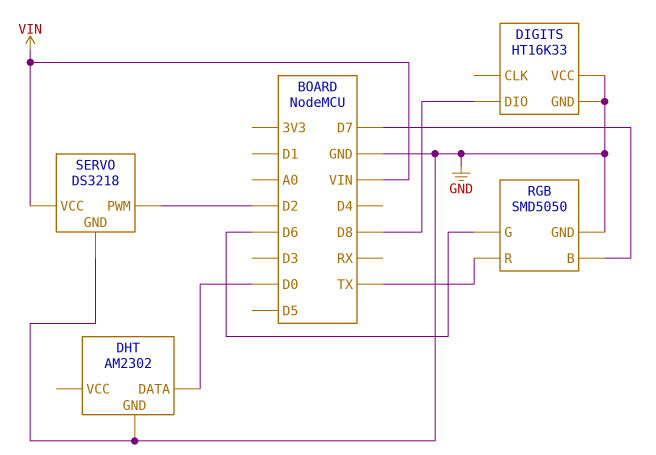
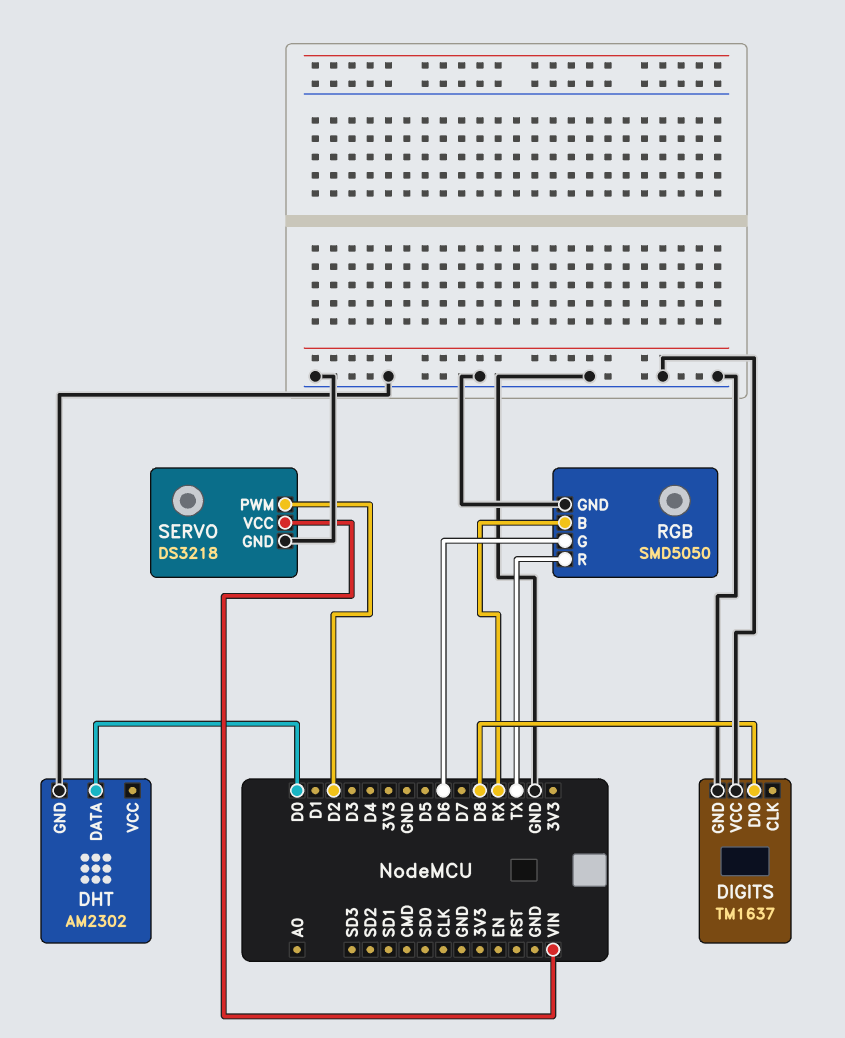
DIGITS: HT16K33 -> TM1637
RGB pin B: D7 -> RX

